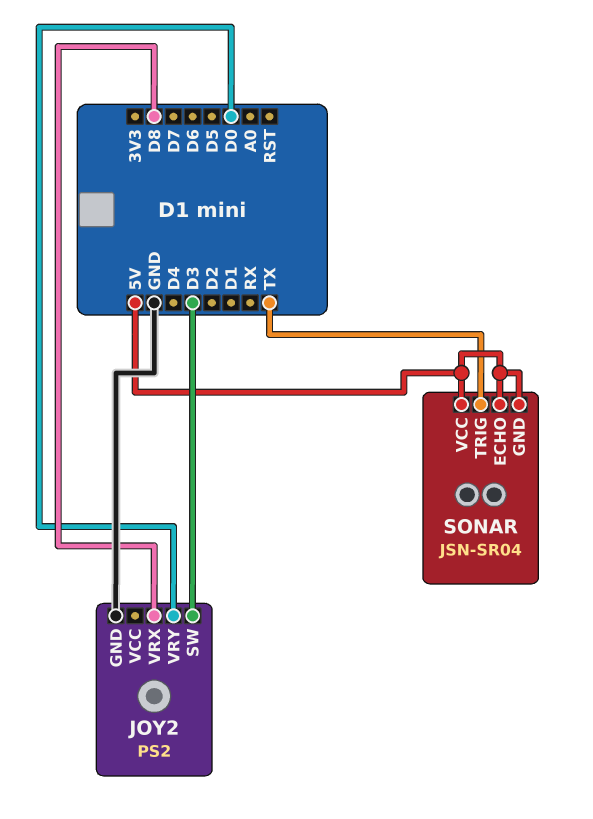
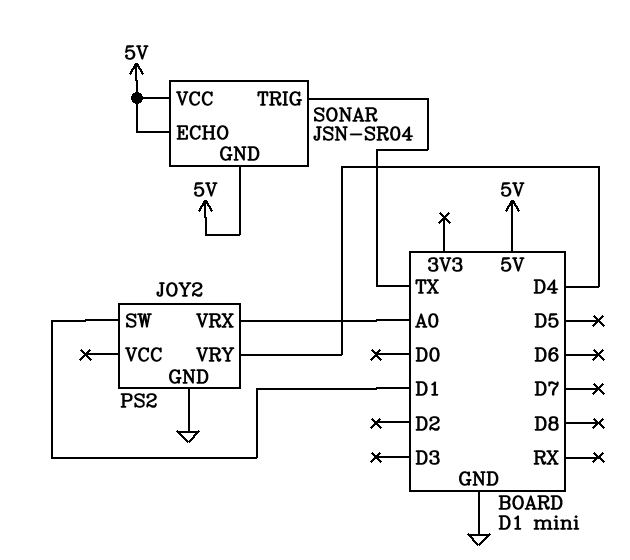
JOY2 pin SW: D3 -> D1
JOY2 pin VRX: D8 -> A0
JOY2 pin VRY: D0 -> D4

